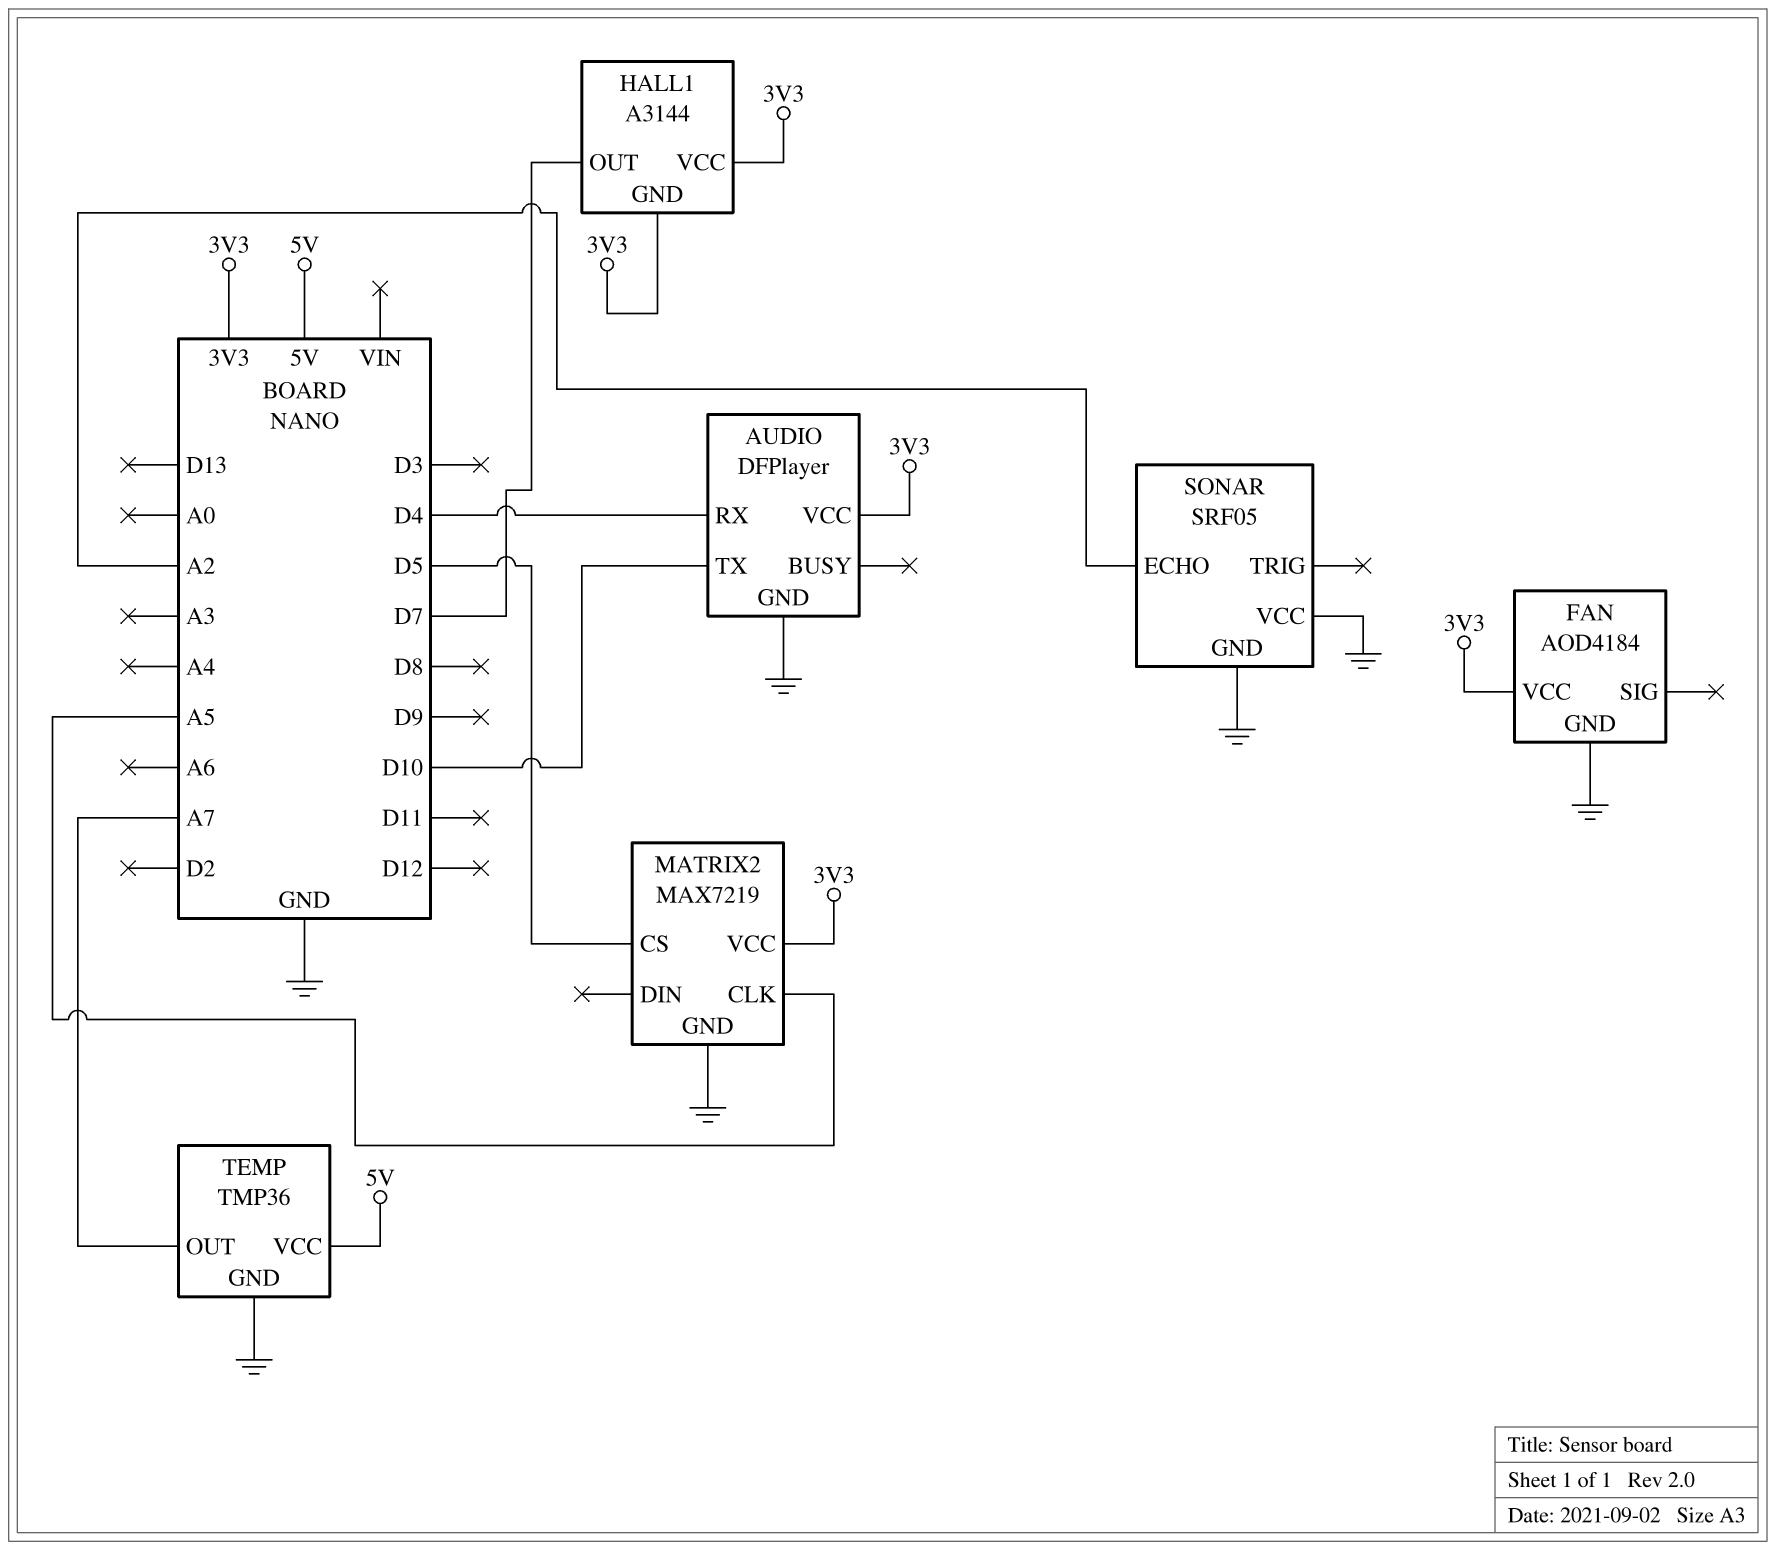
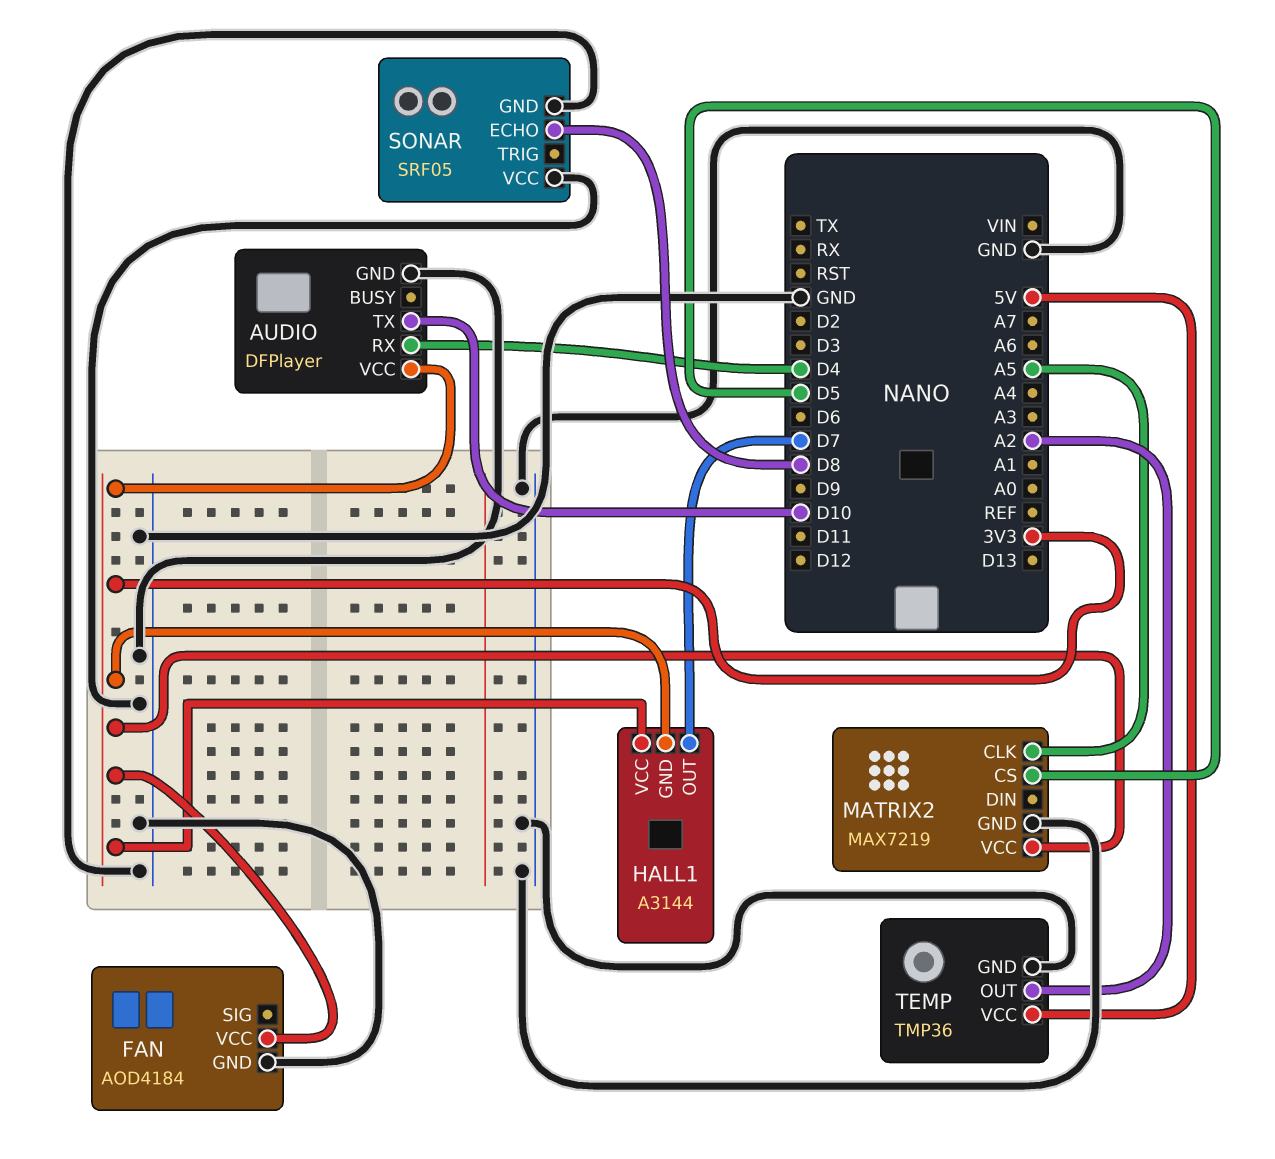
SONAR pin ECHO: A2 -> D8
TEMP pin OUT: A7 -> A2

